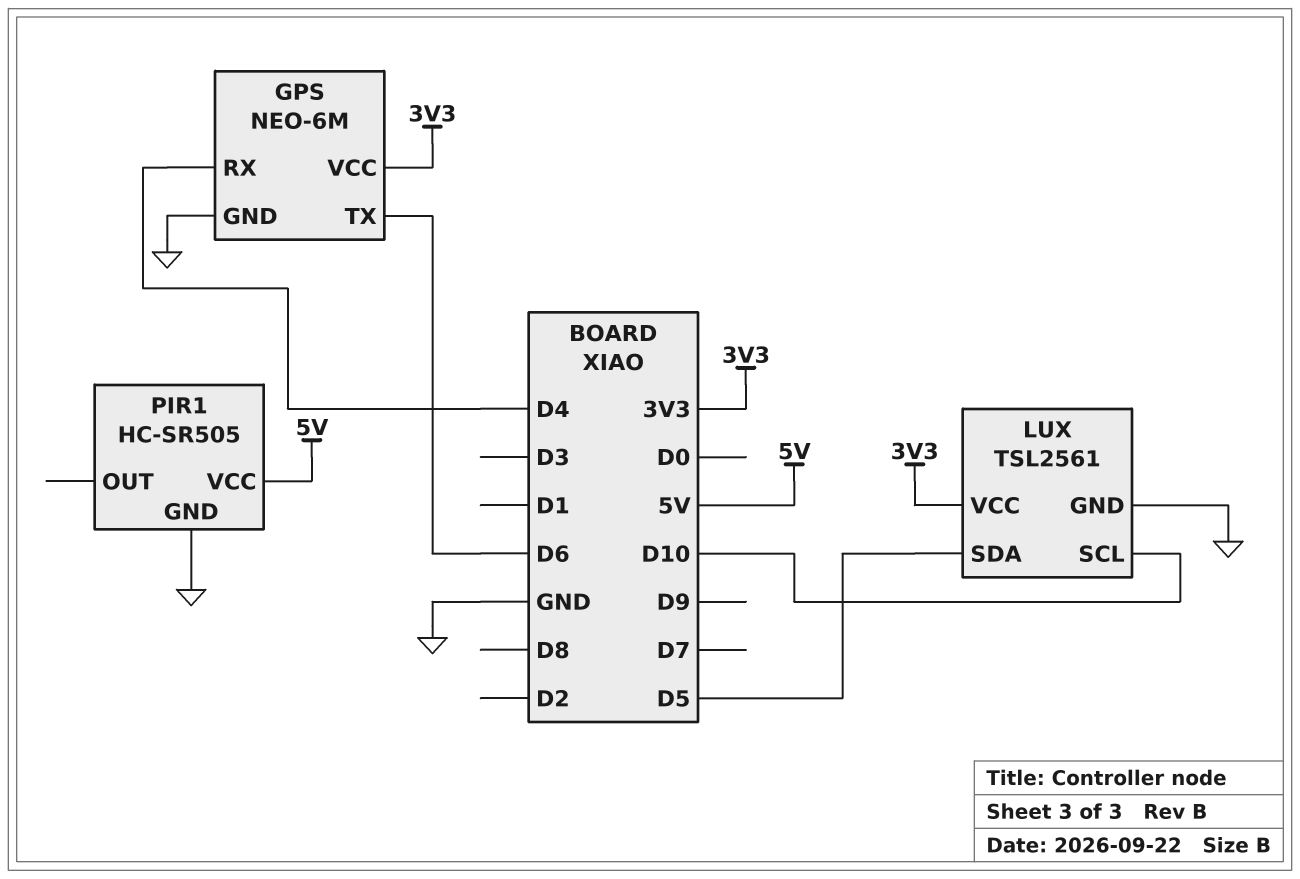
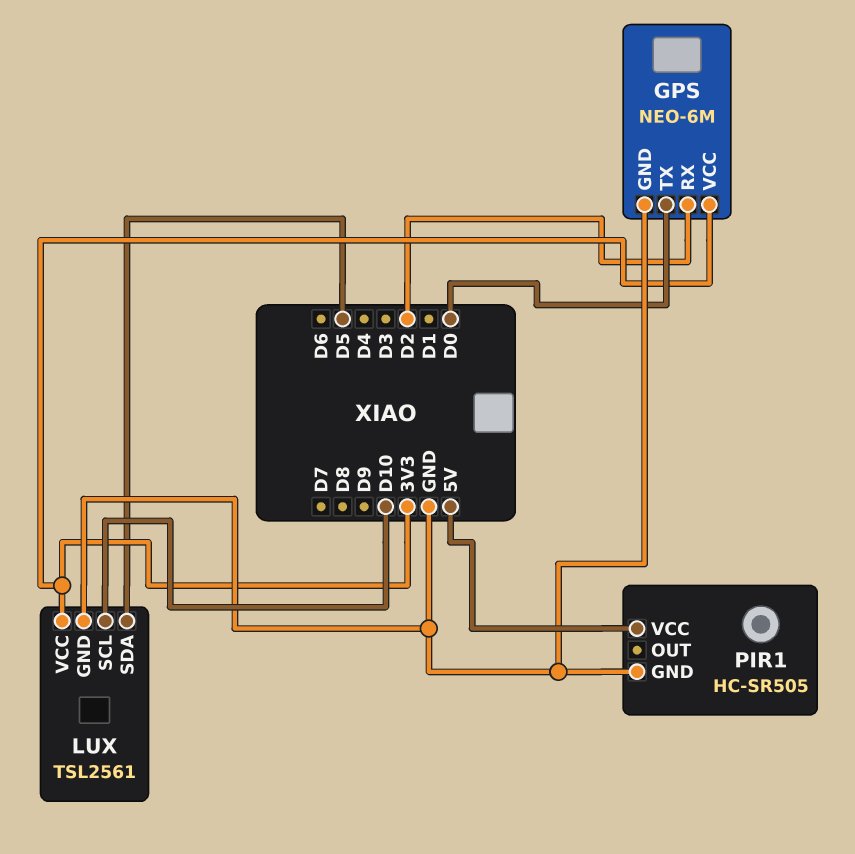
GPS pin RX: D4 -> D2
GPS pin TX: D6 -> D0

